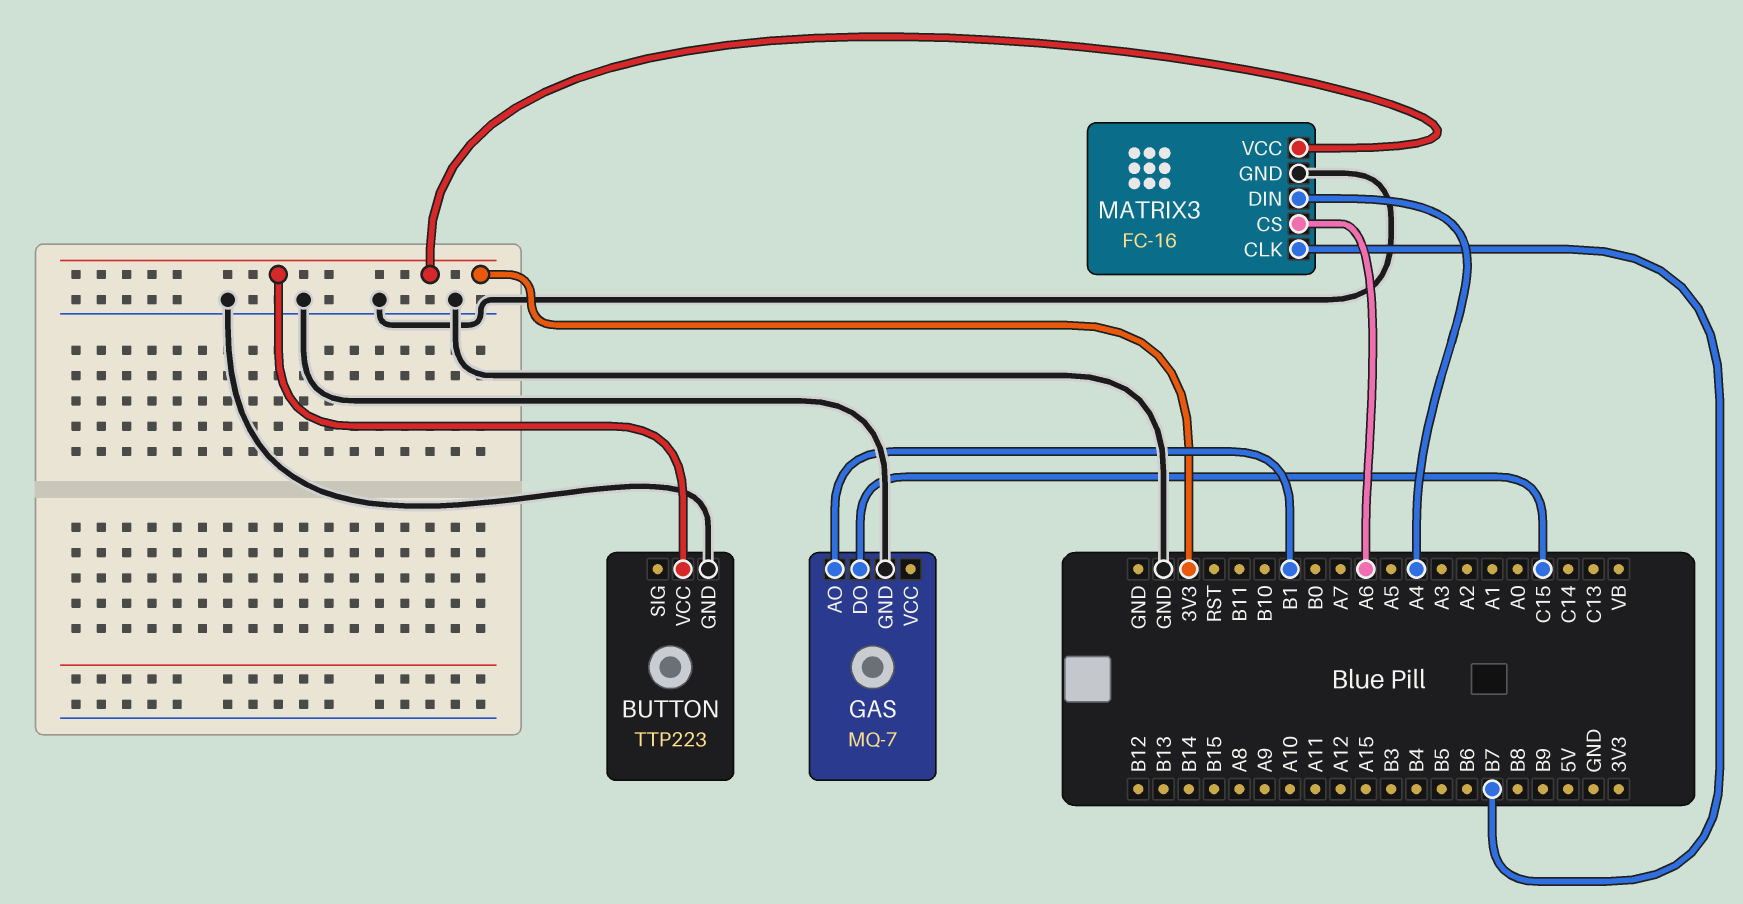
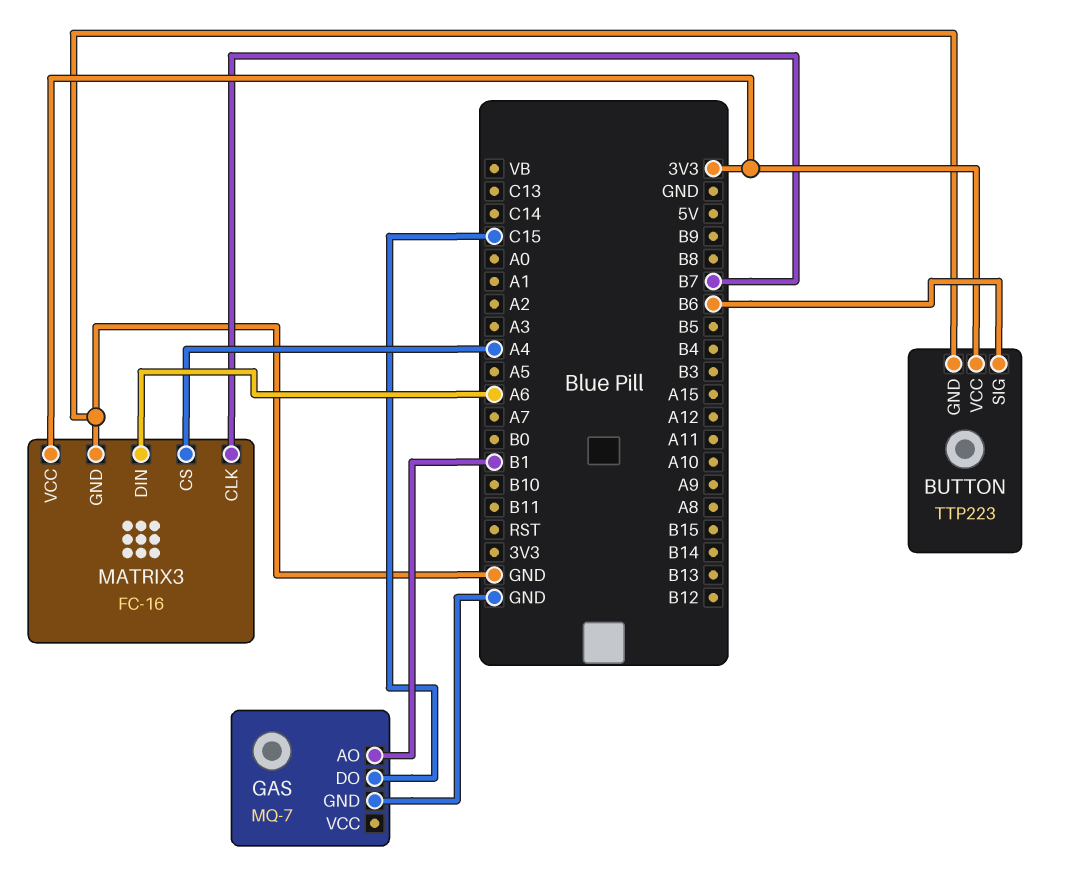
BUTTON pin SIG: none -> B6
MATRIX3 pin CS: A6 -> A4
MATRIX3 pin DIN: A4 -> A6

